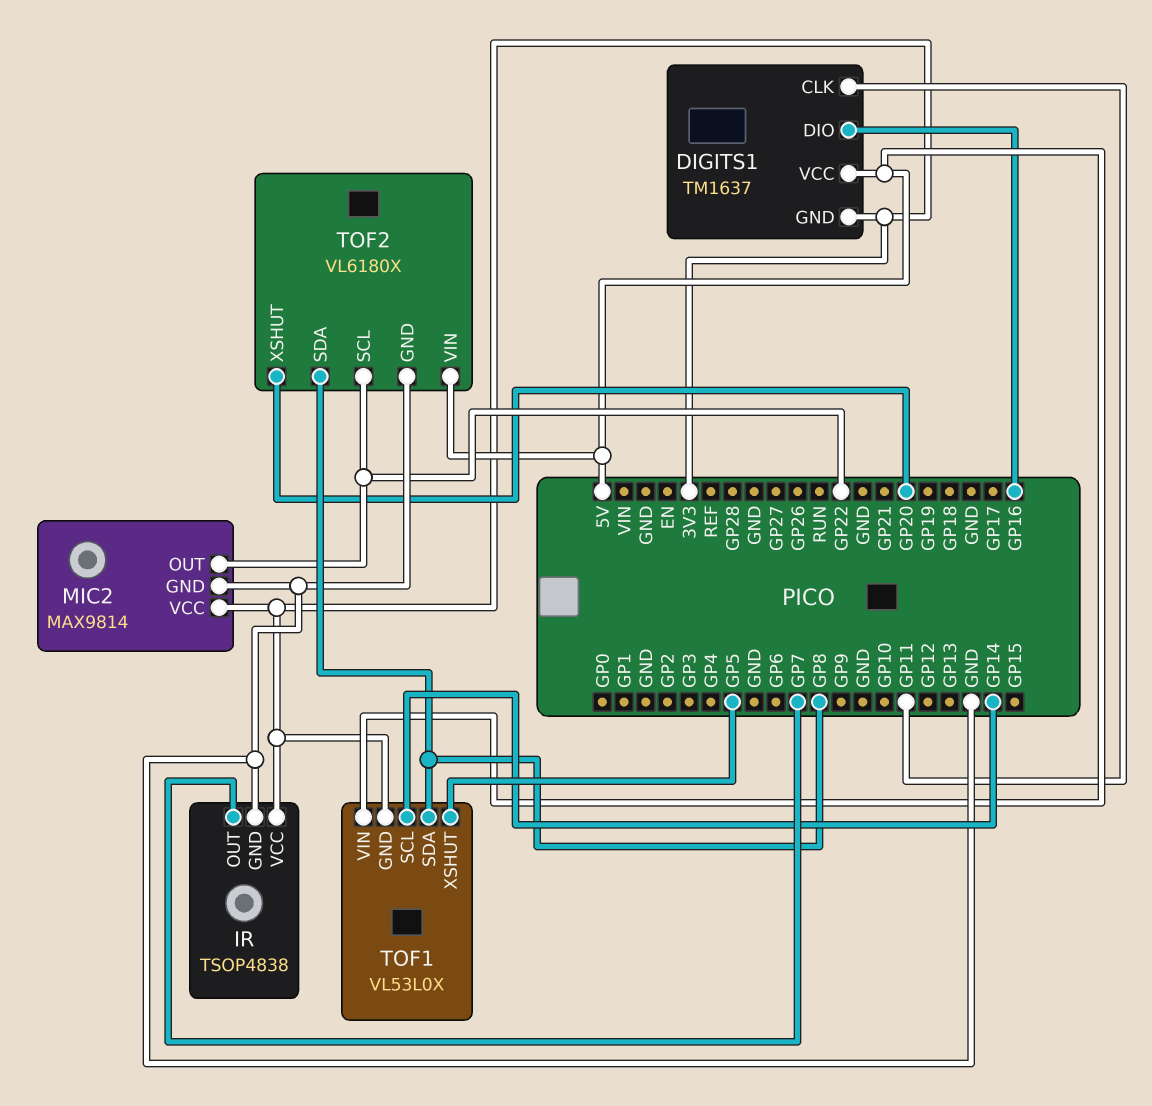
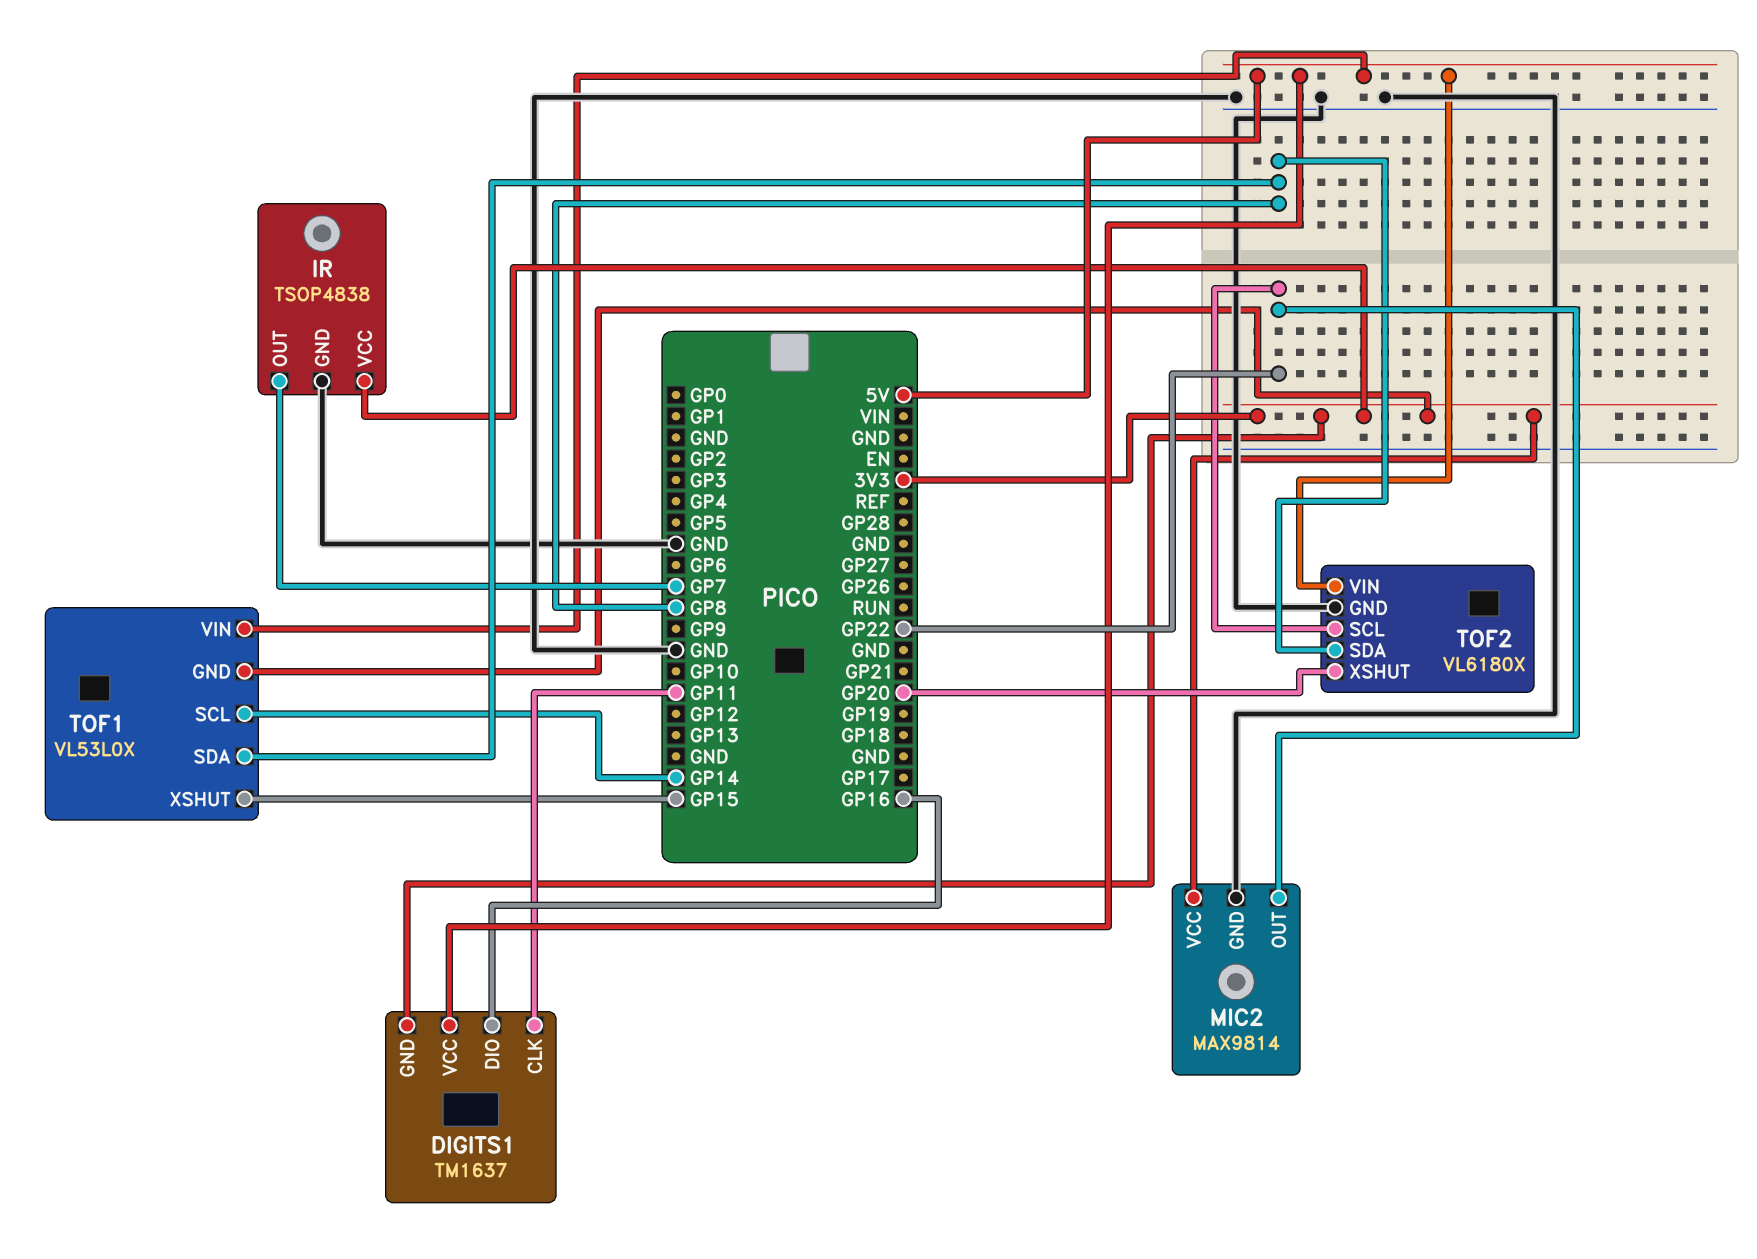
TOF1 pin XSHUT: GP5 -> GP15

